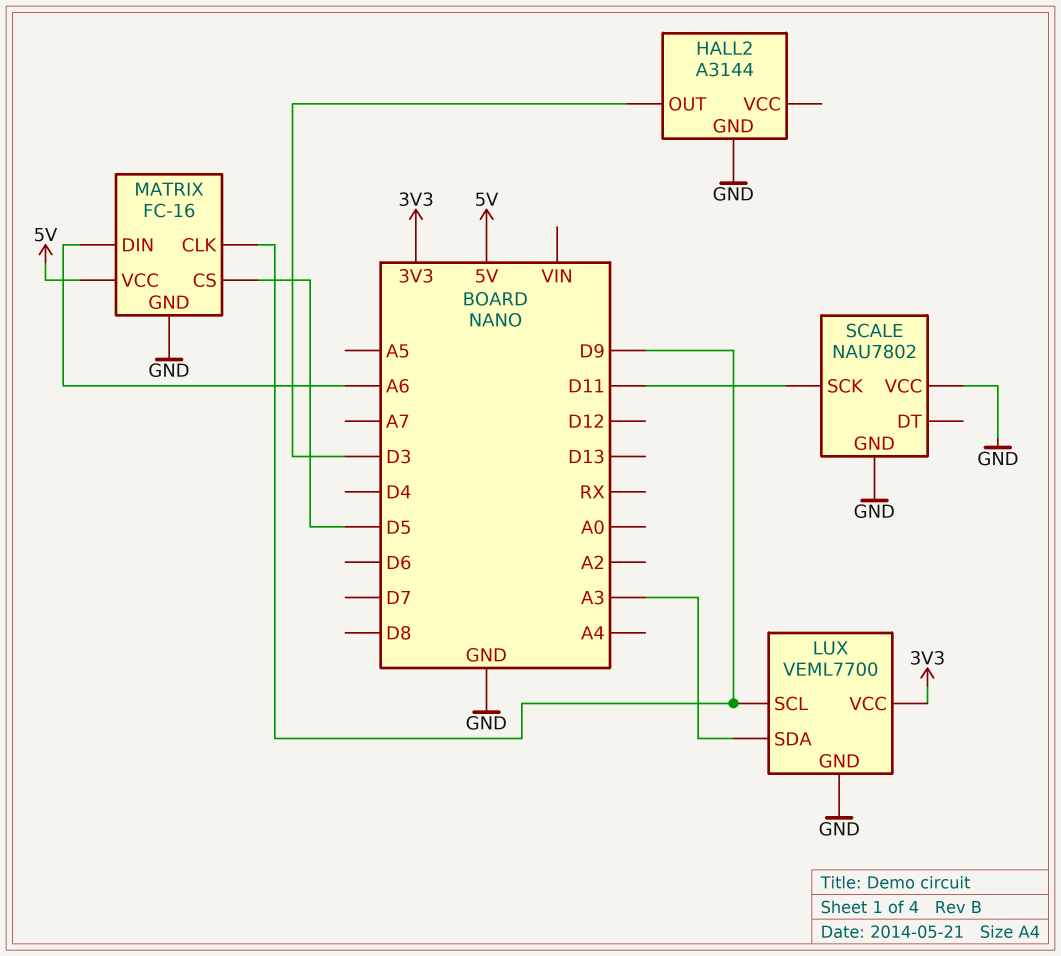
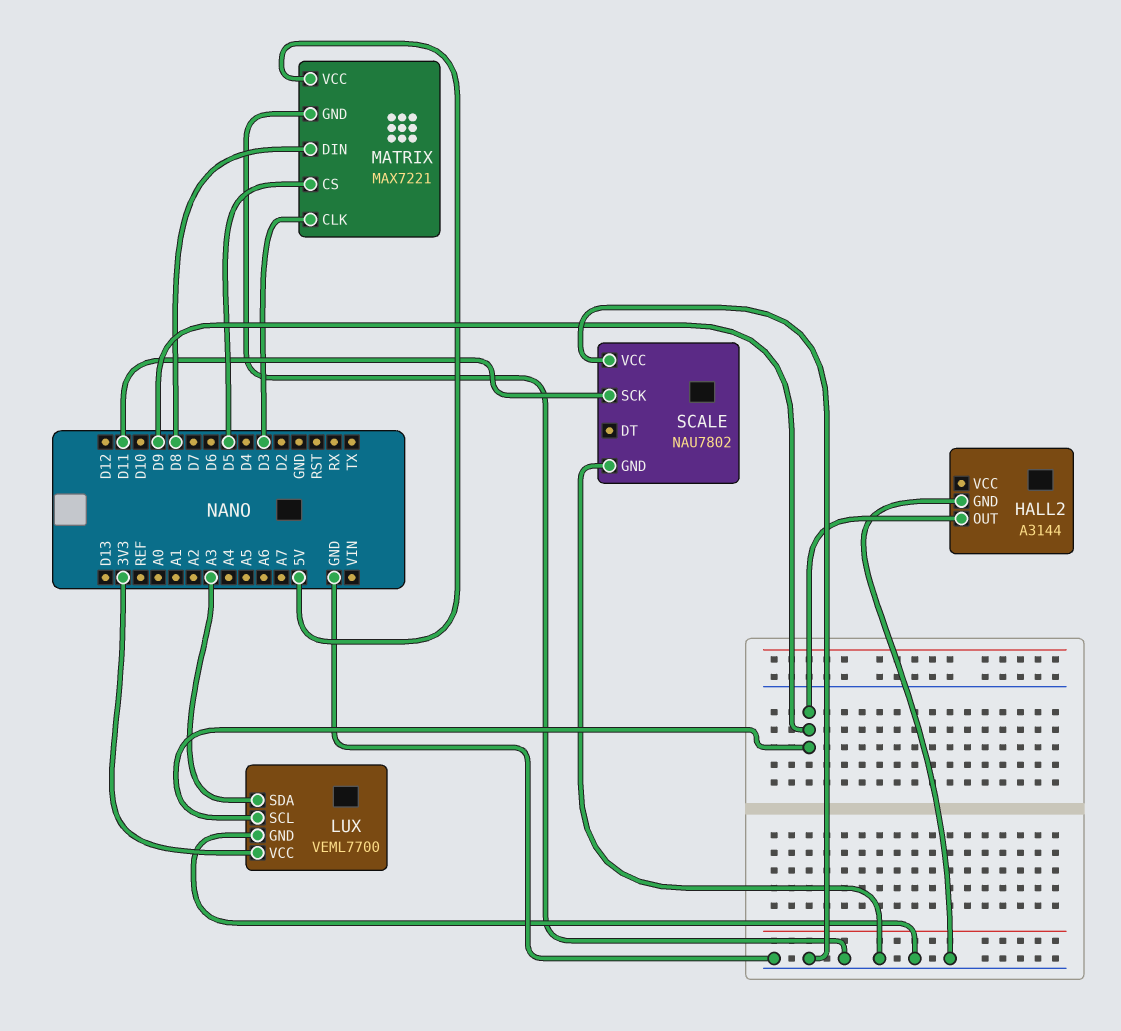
HALL2 pin OUT: D3 -> D9
MATRIX: FC-16 -> MAX7221
MATRIX pin CLK: D9 -> D3
MATRIX pin DIN: A6 -> D8

